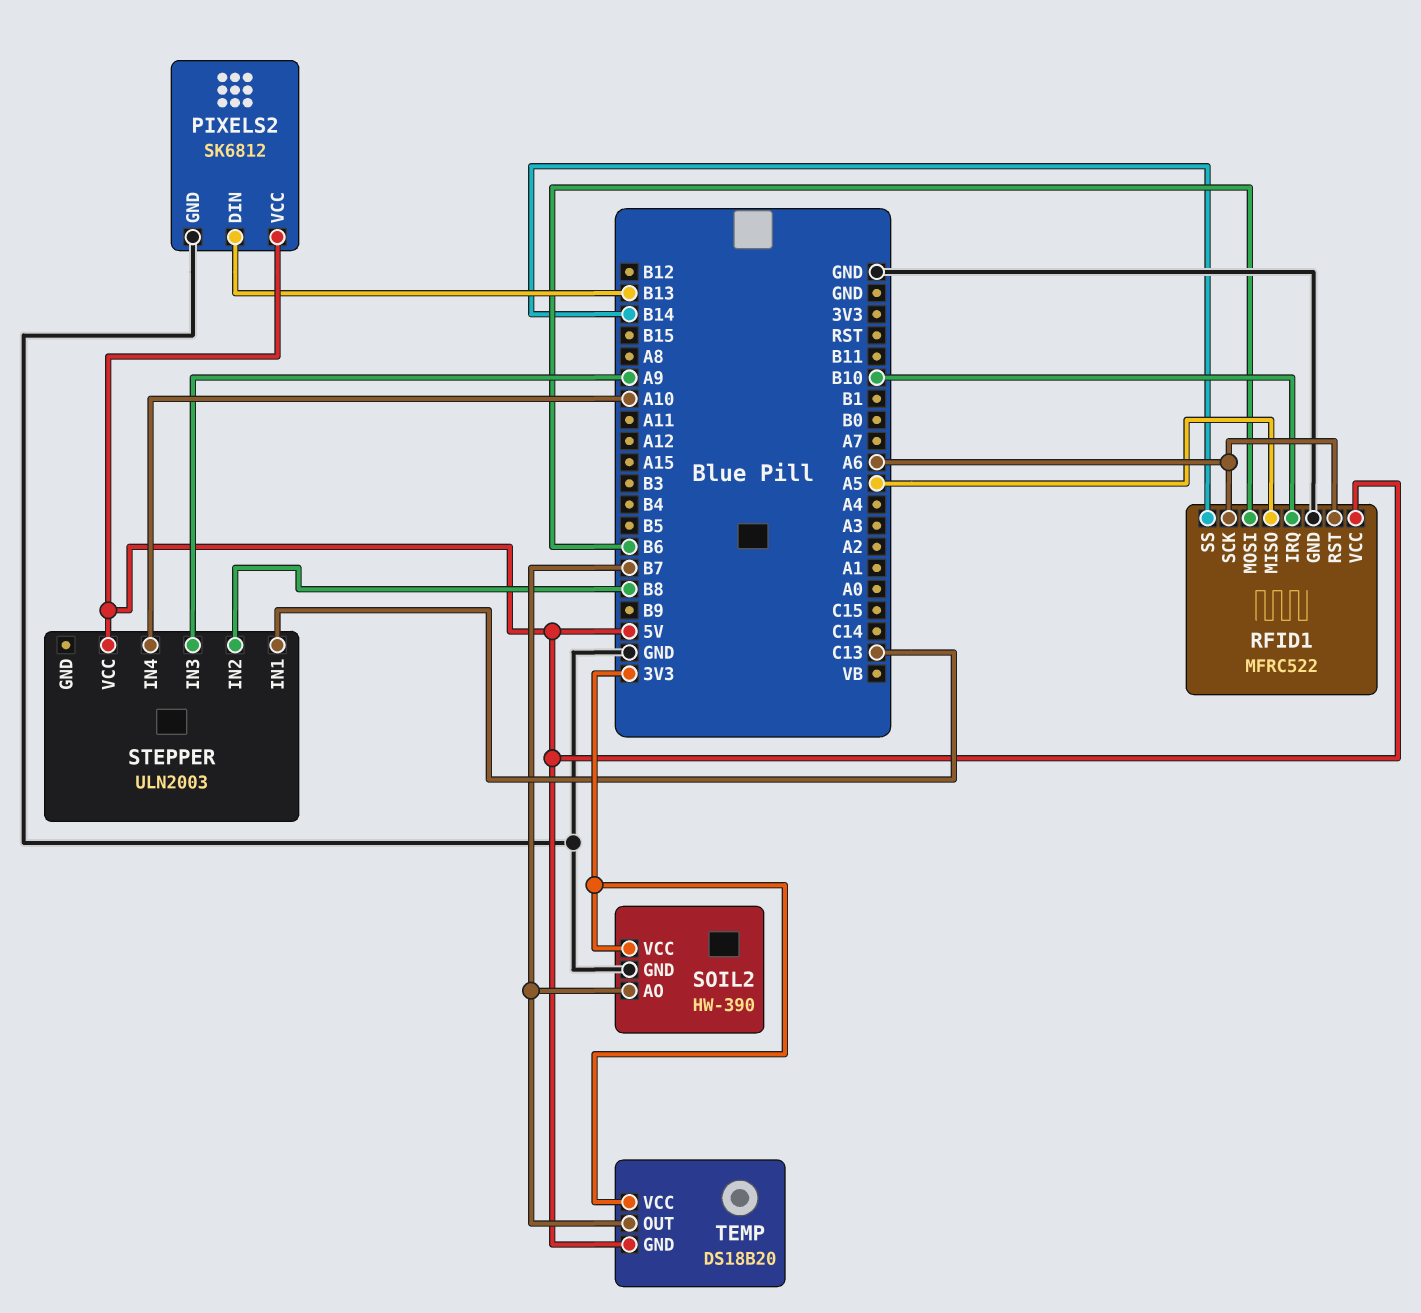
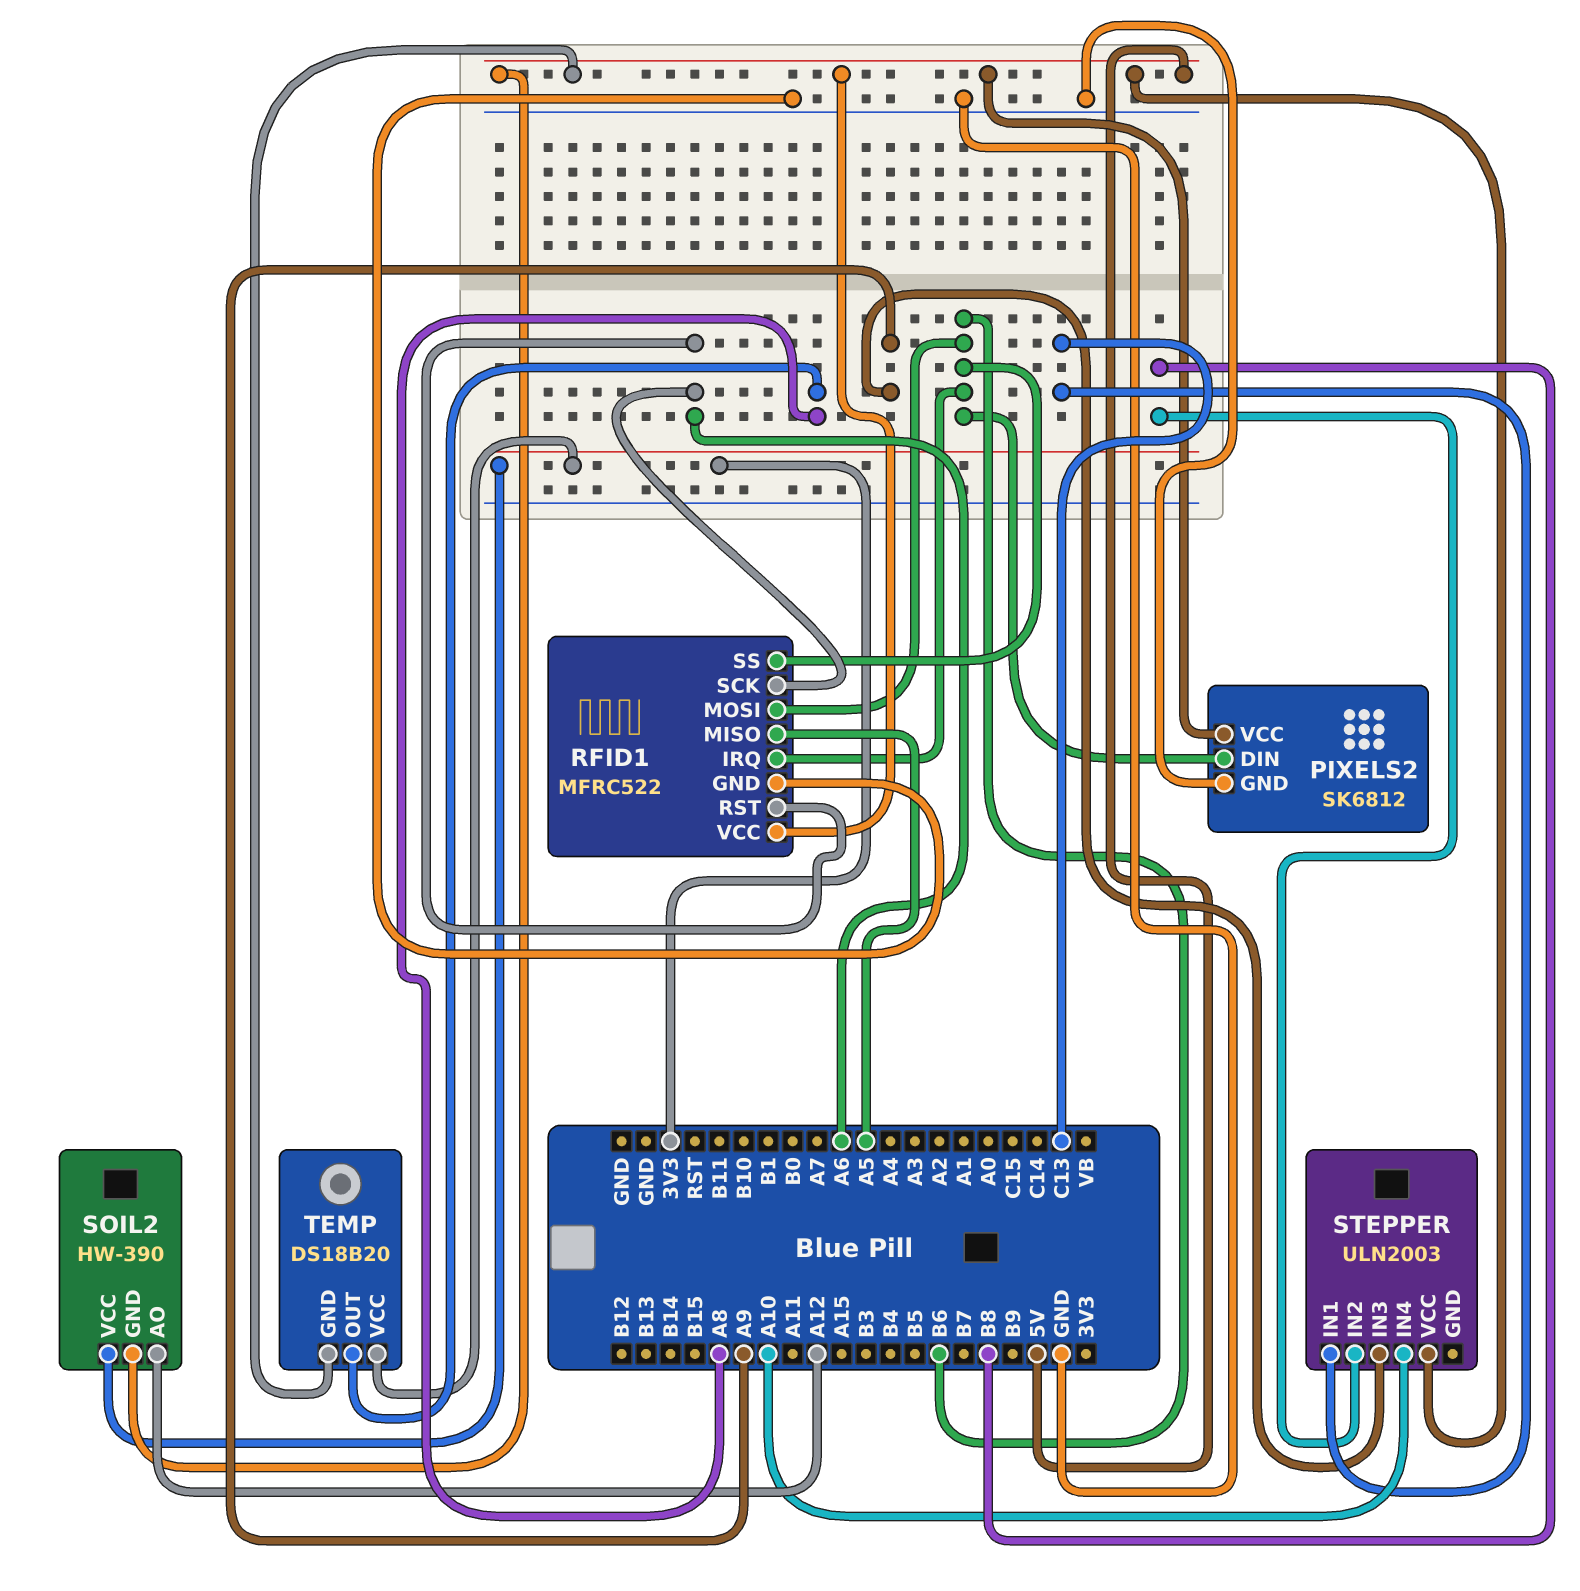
PIXELS2 pin DIN: B13 -> B6
RFID1 pin IRQ: B10 -> B6
RFID1 pin SS: B14 -> B6
SOIL2 pin AO: B7 -> A12
SOIL2 pin GND: GND -> 5V
TEMP pin OUT: B7 -> A8

